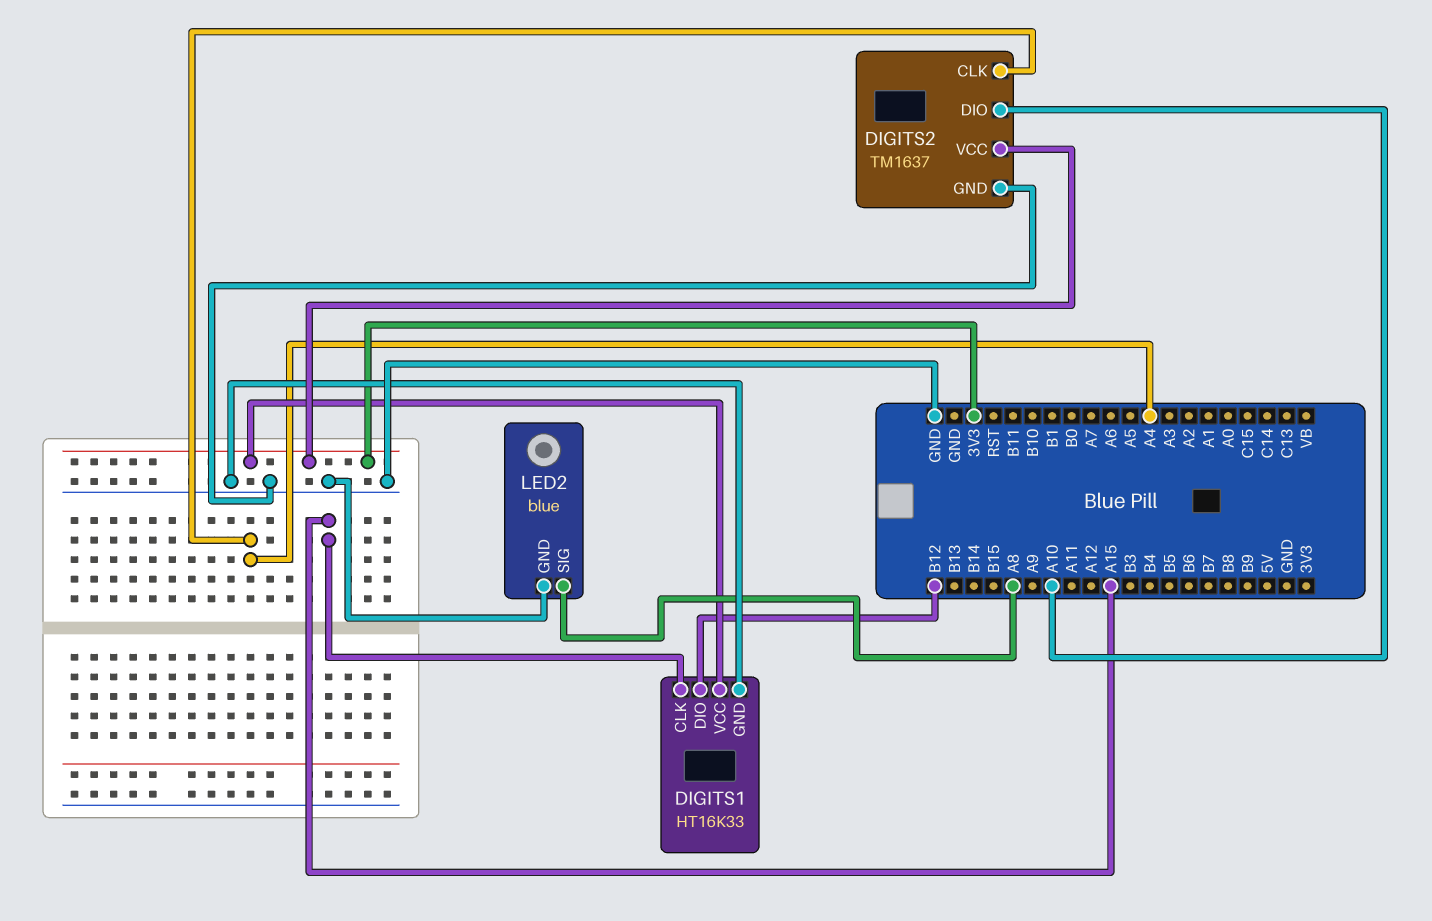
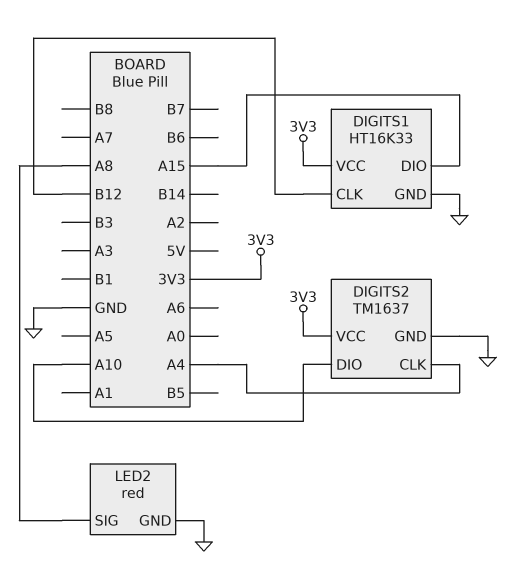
DIGITS1 pin CLK: A15 -> B12
DIGITS1 pin DIO: B12 -> A15
LED2: blue -> red

